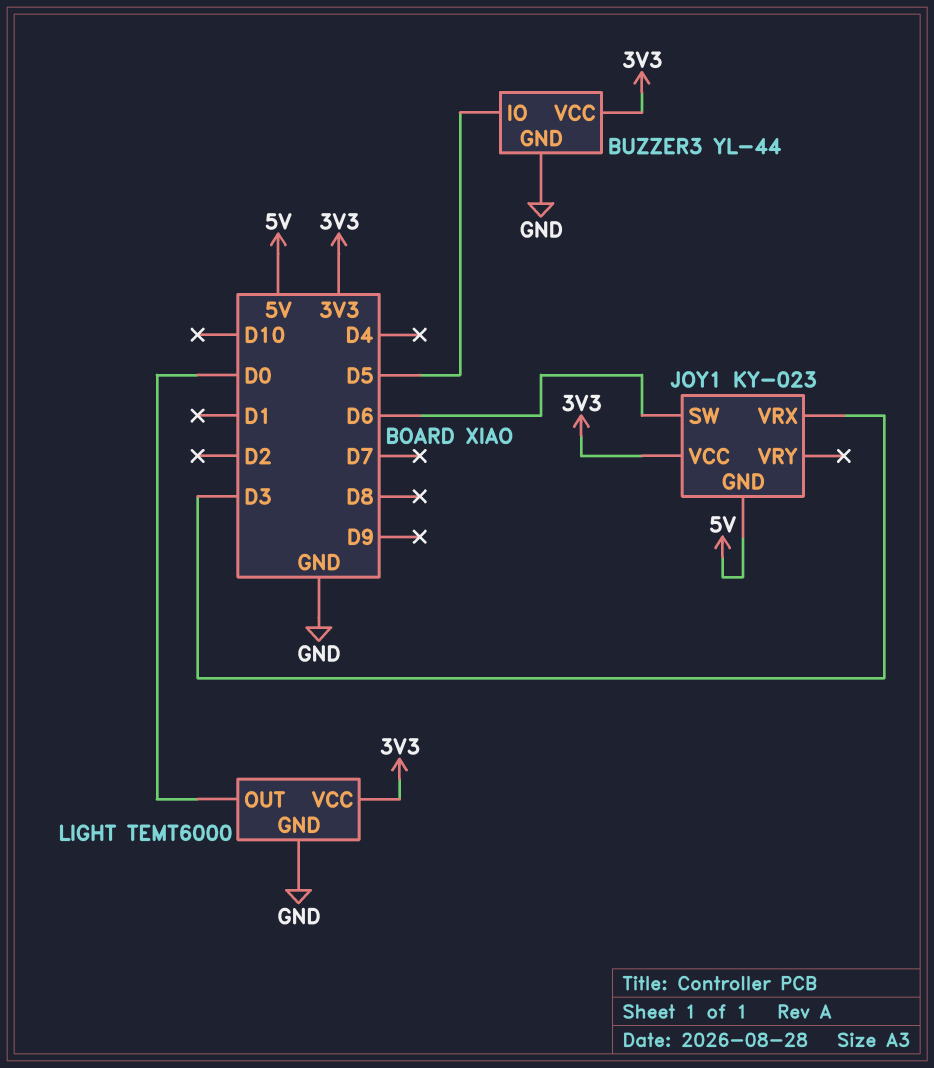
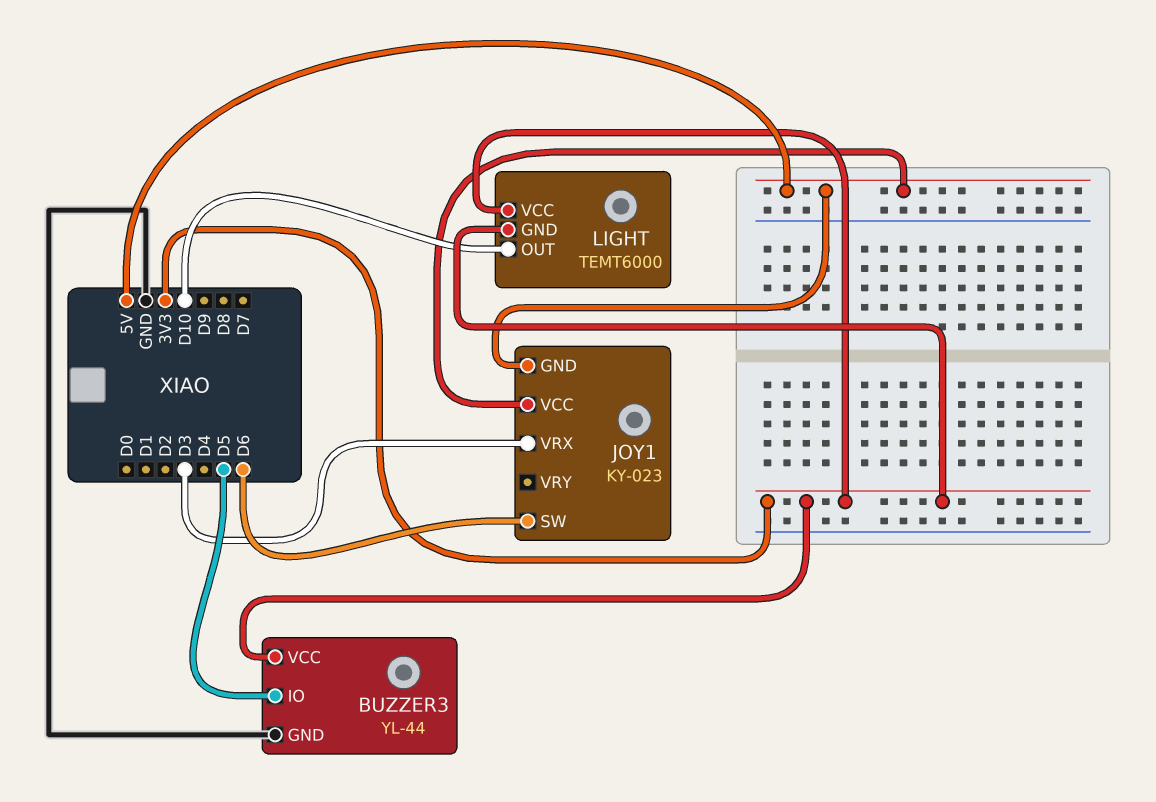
JOY1 pin VCC: 3V3 -> 5V
LIGHT pin GND: GND -> 3V3
LIGHT pin OUT: D0 -> D10

